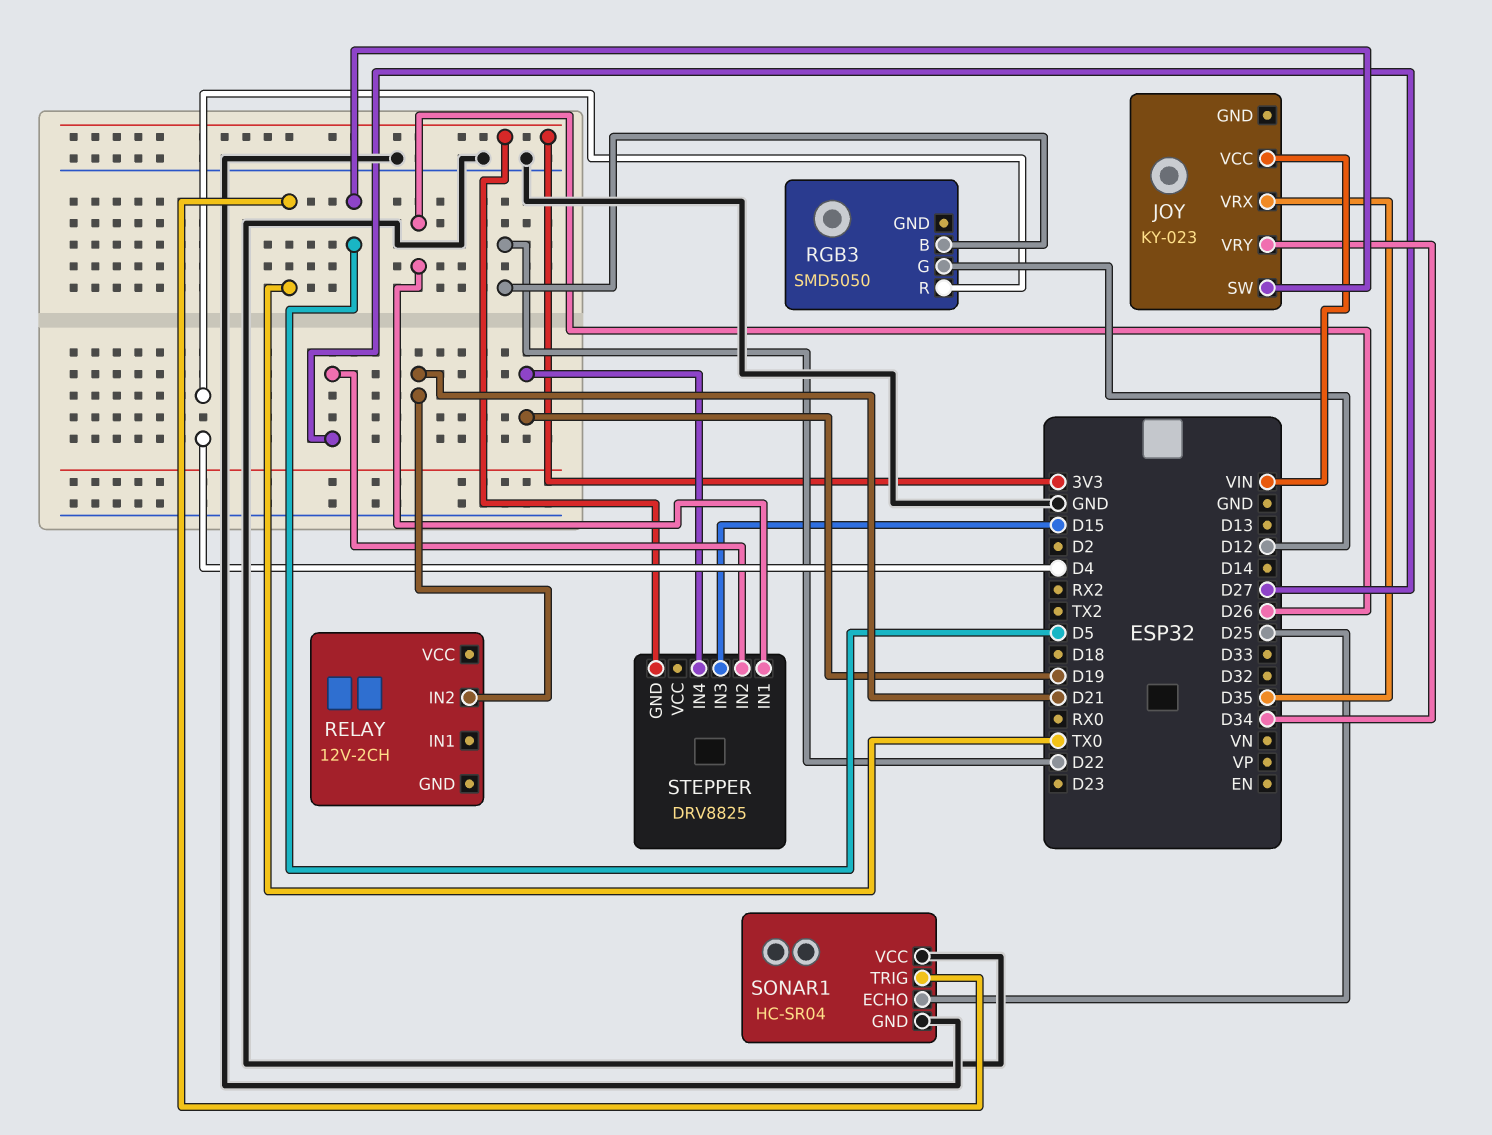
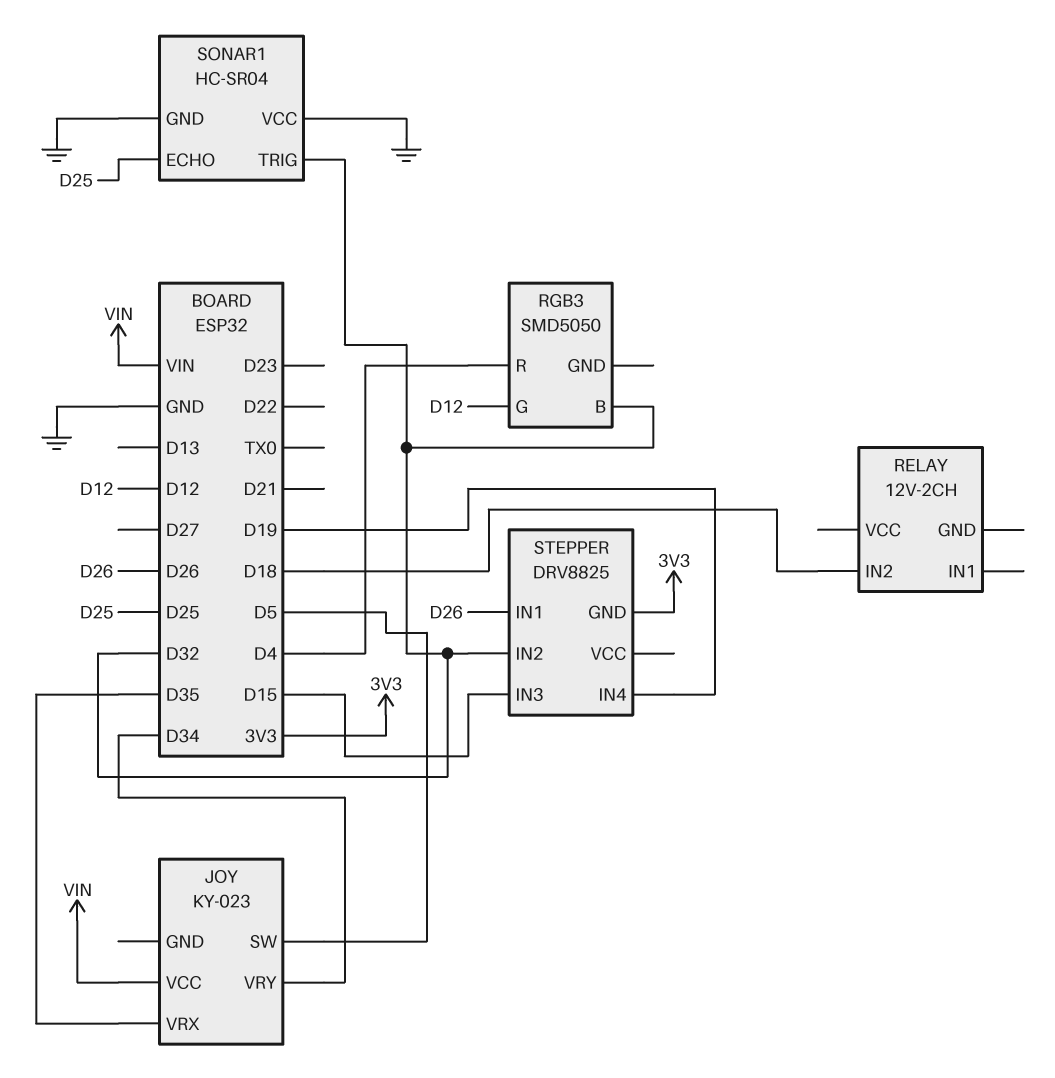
RELAY pin IN2: D21 -> D18
RGB3 pin B: D22 -> D32
SONAR1 pin TRIG: TX0 -> D32
STEPPER pin IN2: D27 -> D32

